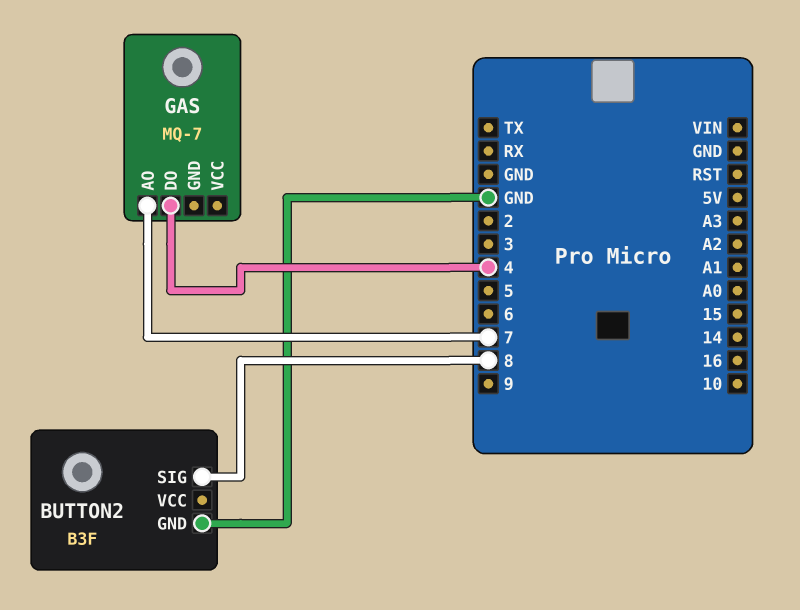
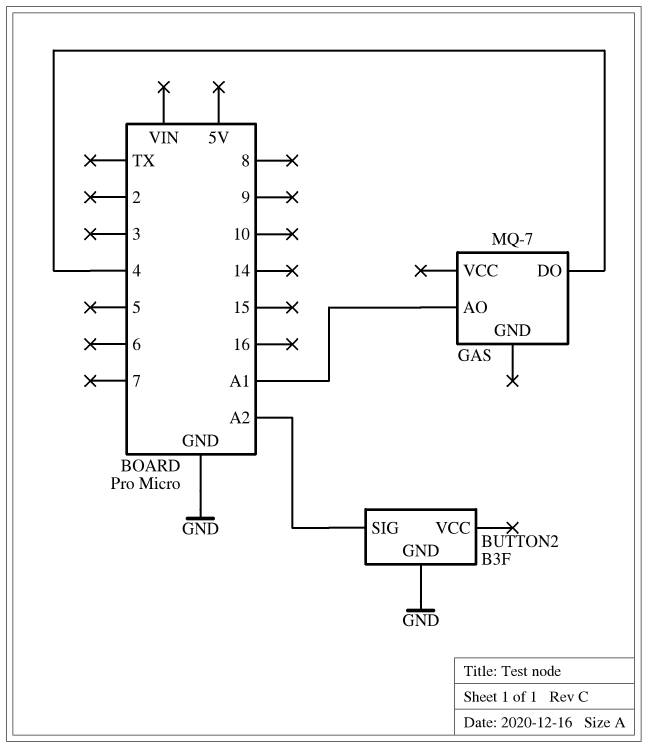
BUTTON2 pin SIG: 8 -> A2
GAS pin AO: 7 -> A1

